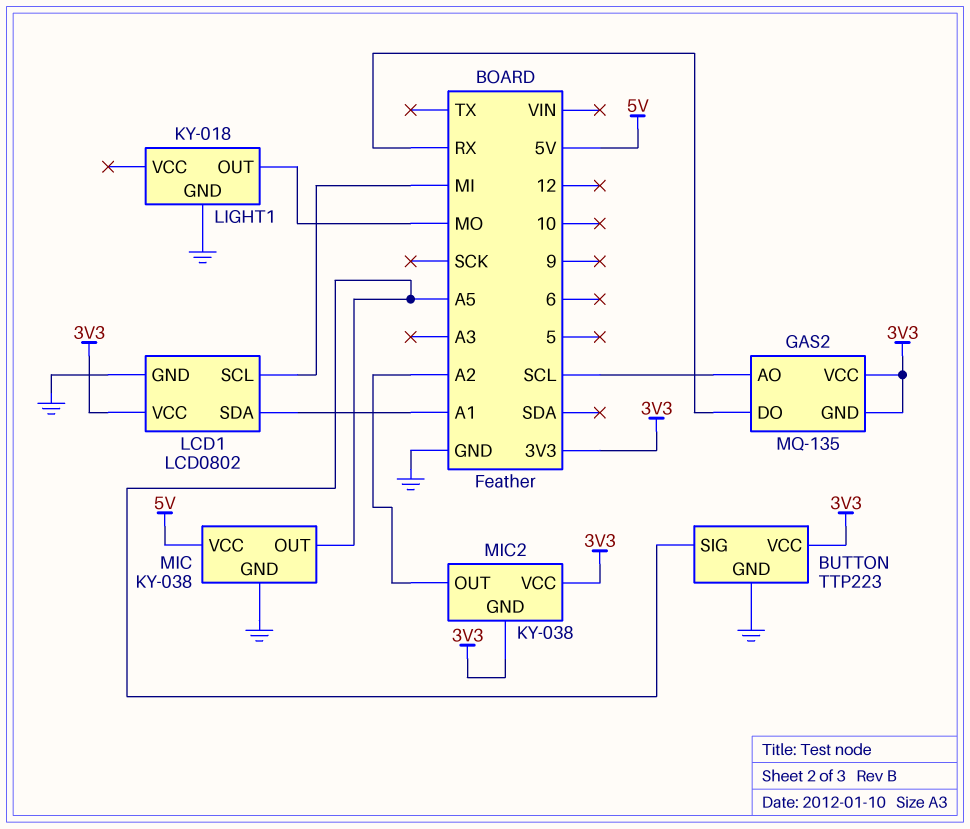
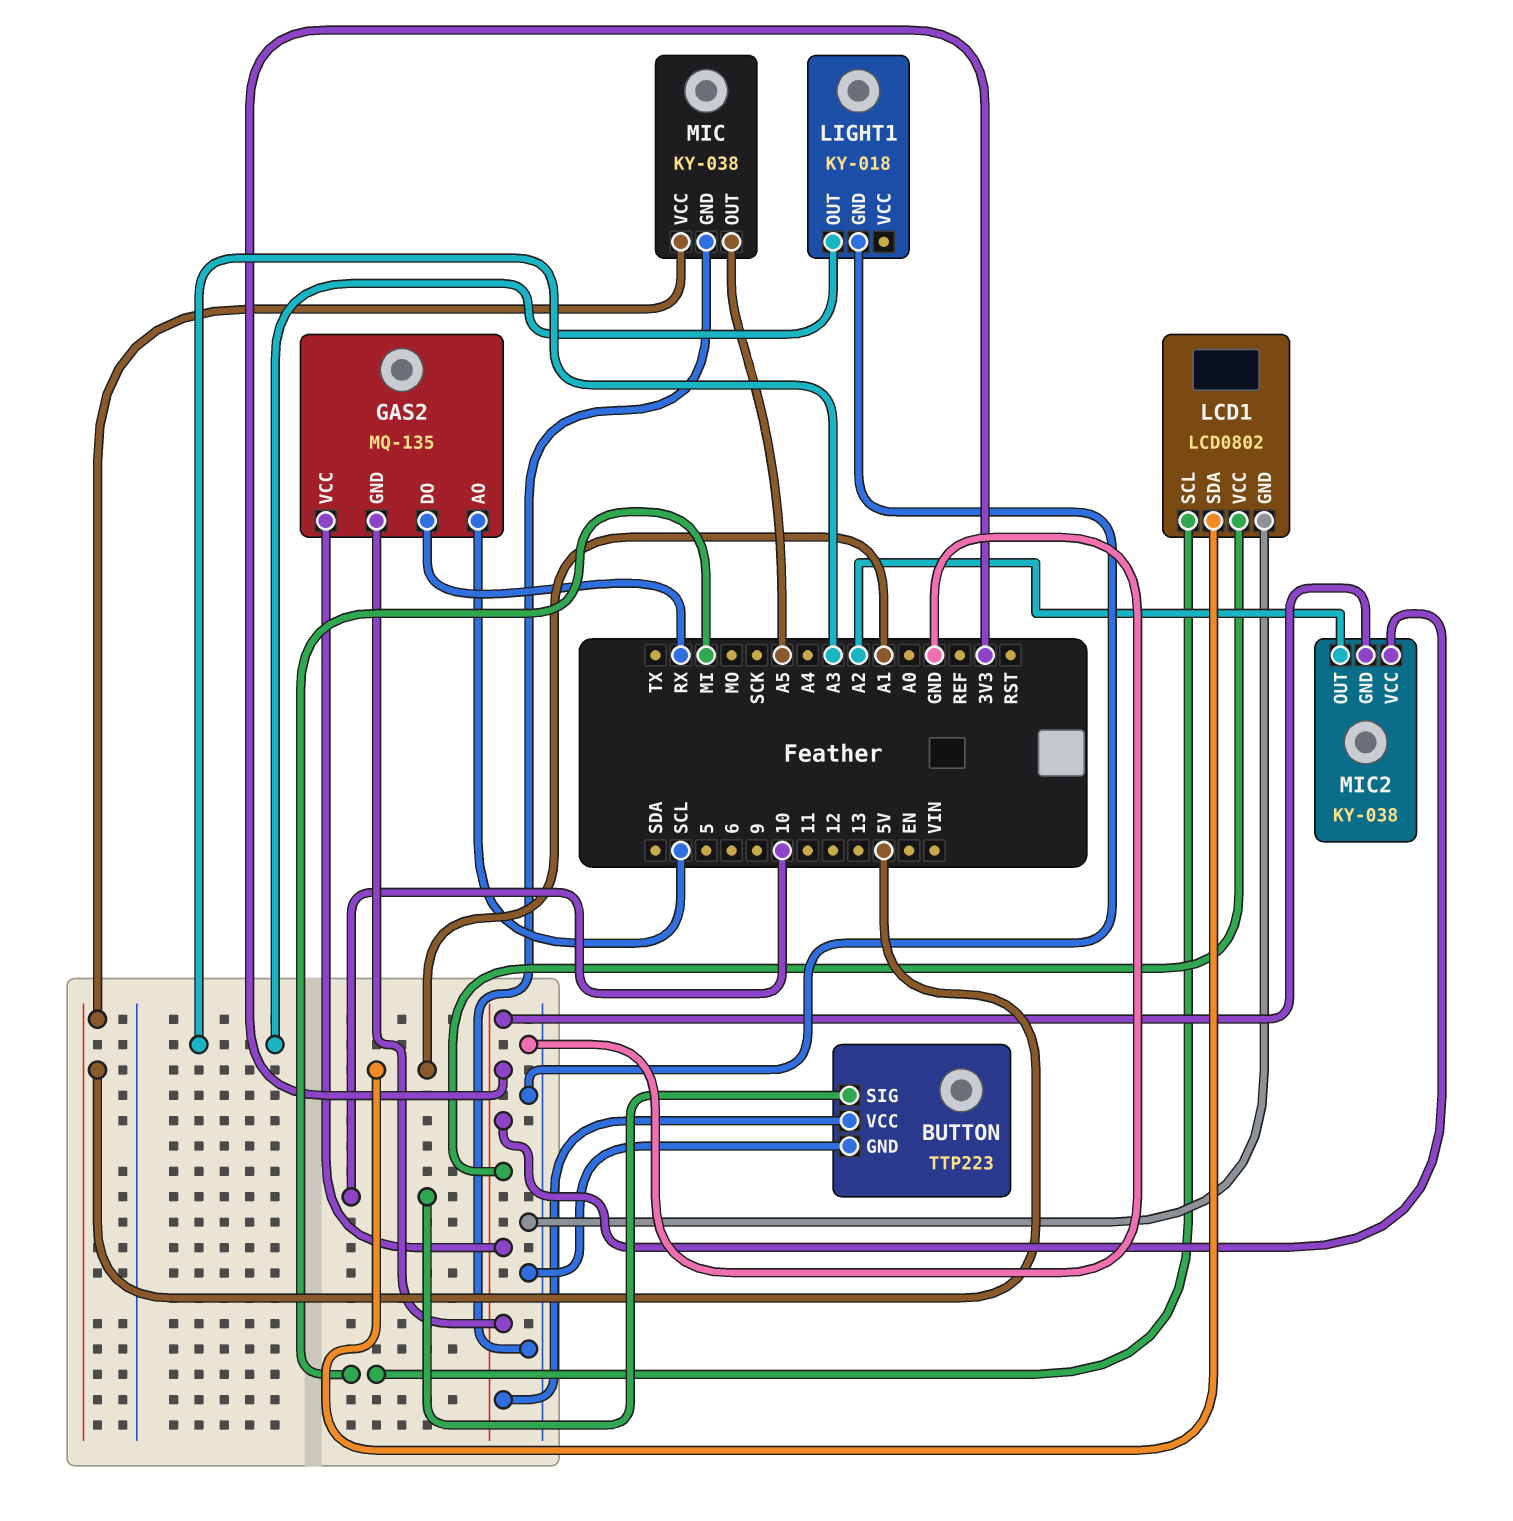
BUTTON pin SIG: A5 -> 10
LIGHT1 pin OUT: MO -> A3

